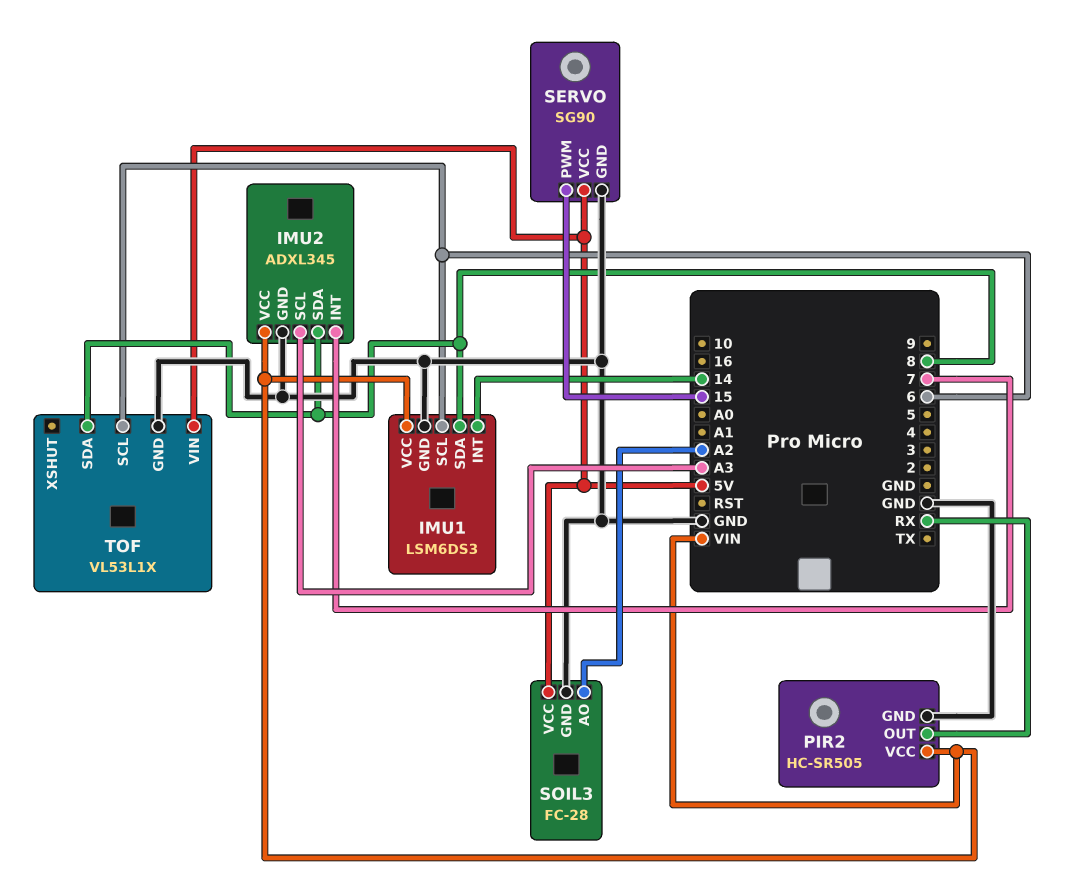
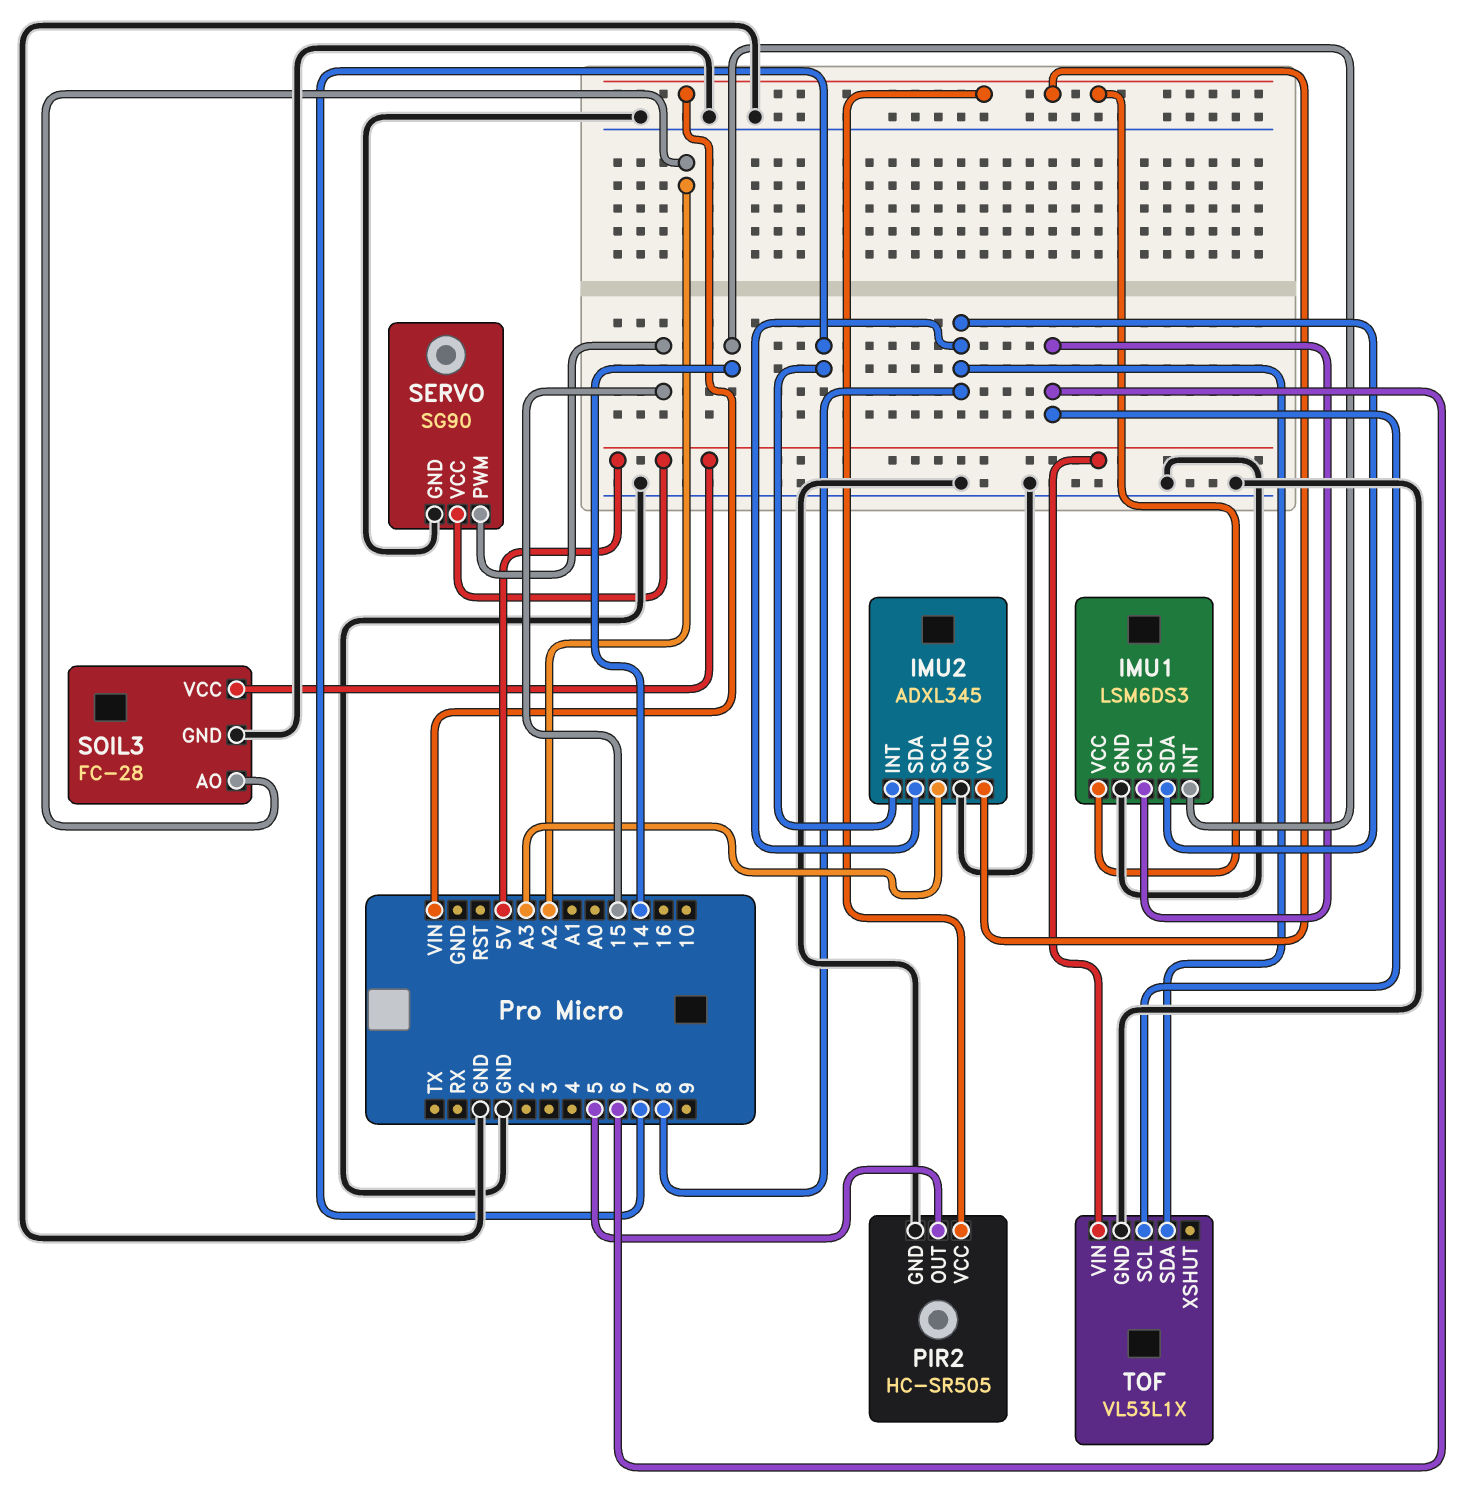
PIR2 pin OUT: RX -> 5

